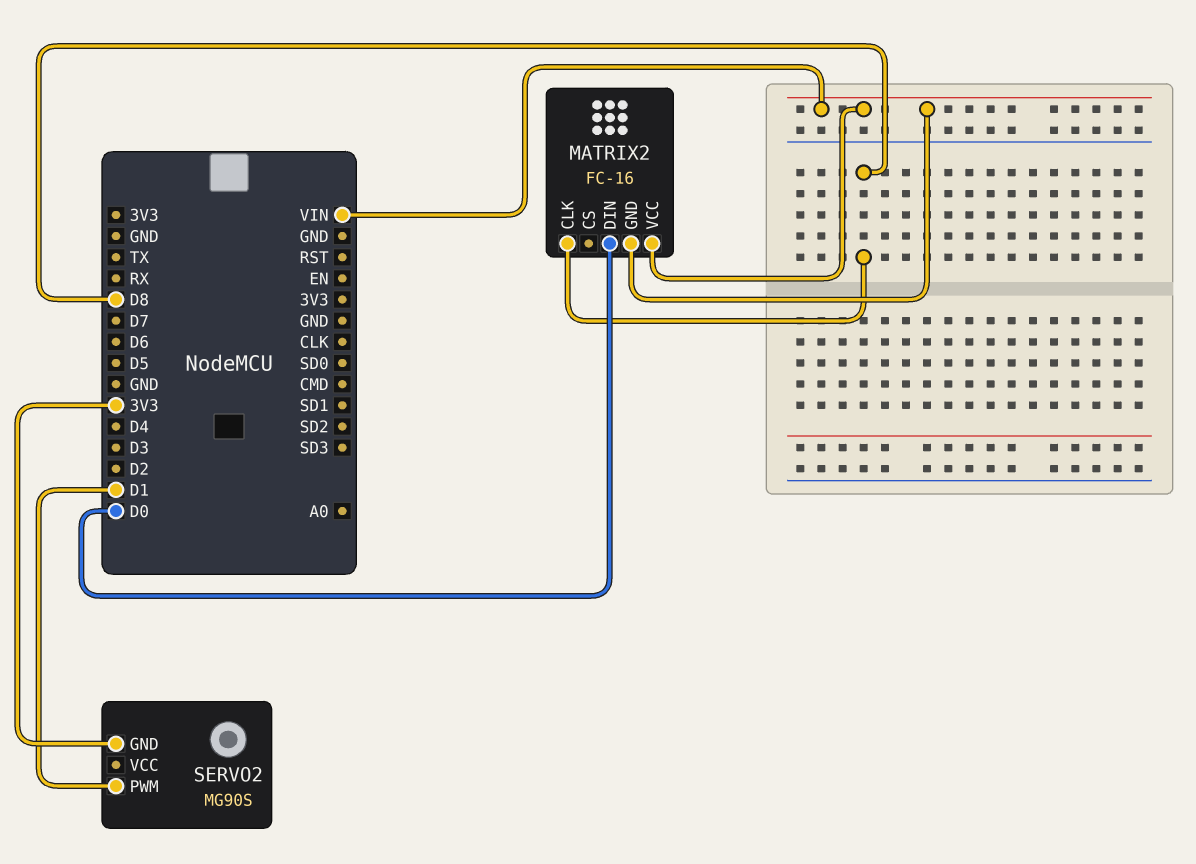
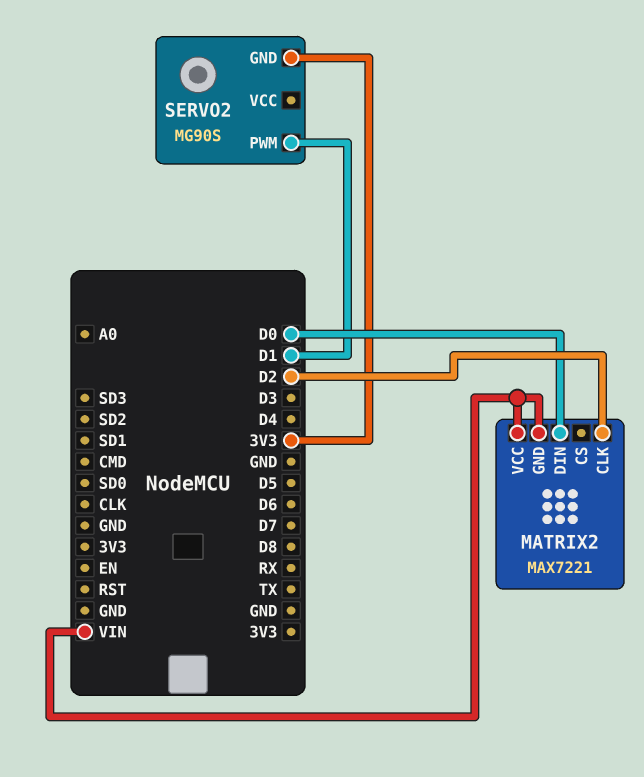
MATRIX2: FC-16 -> MAX7221
MATRIX2 pin CLK: D8 -> D2

